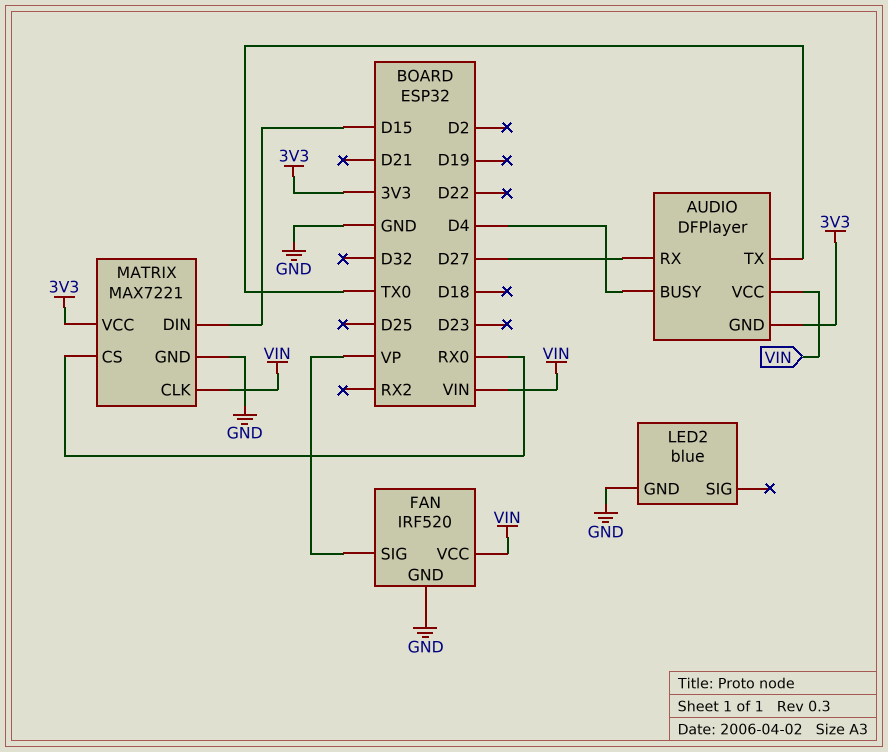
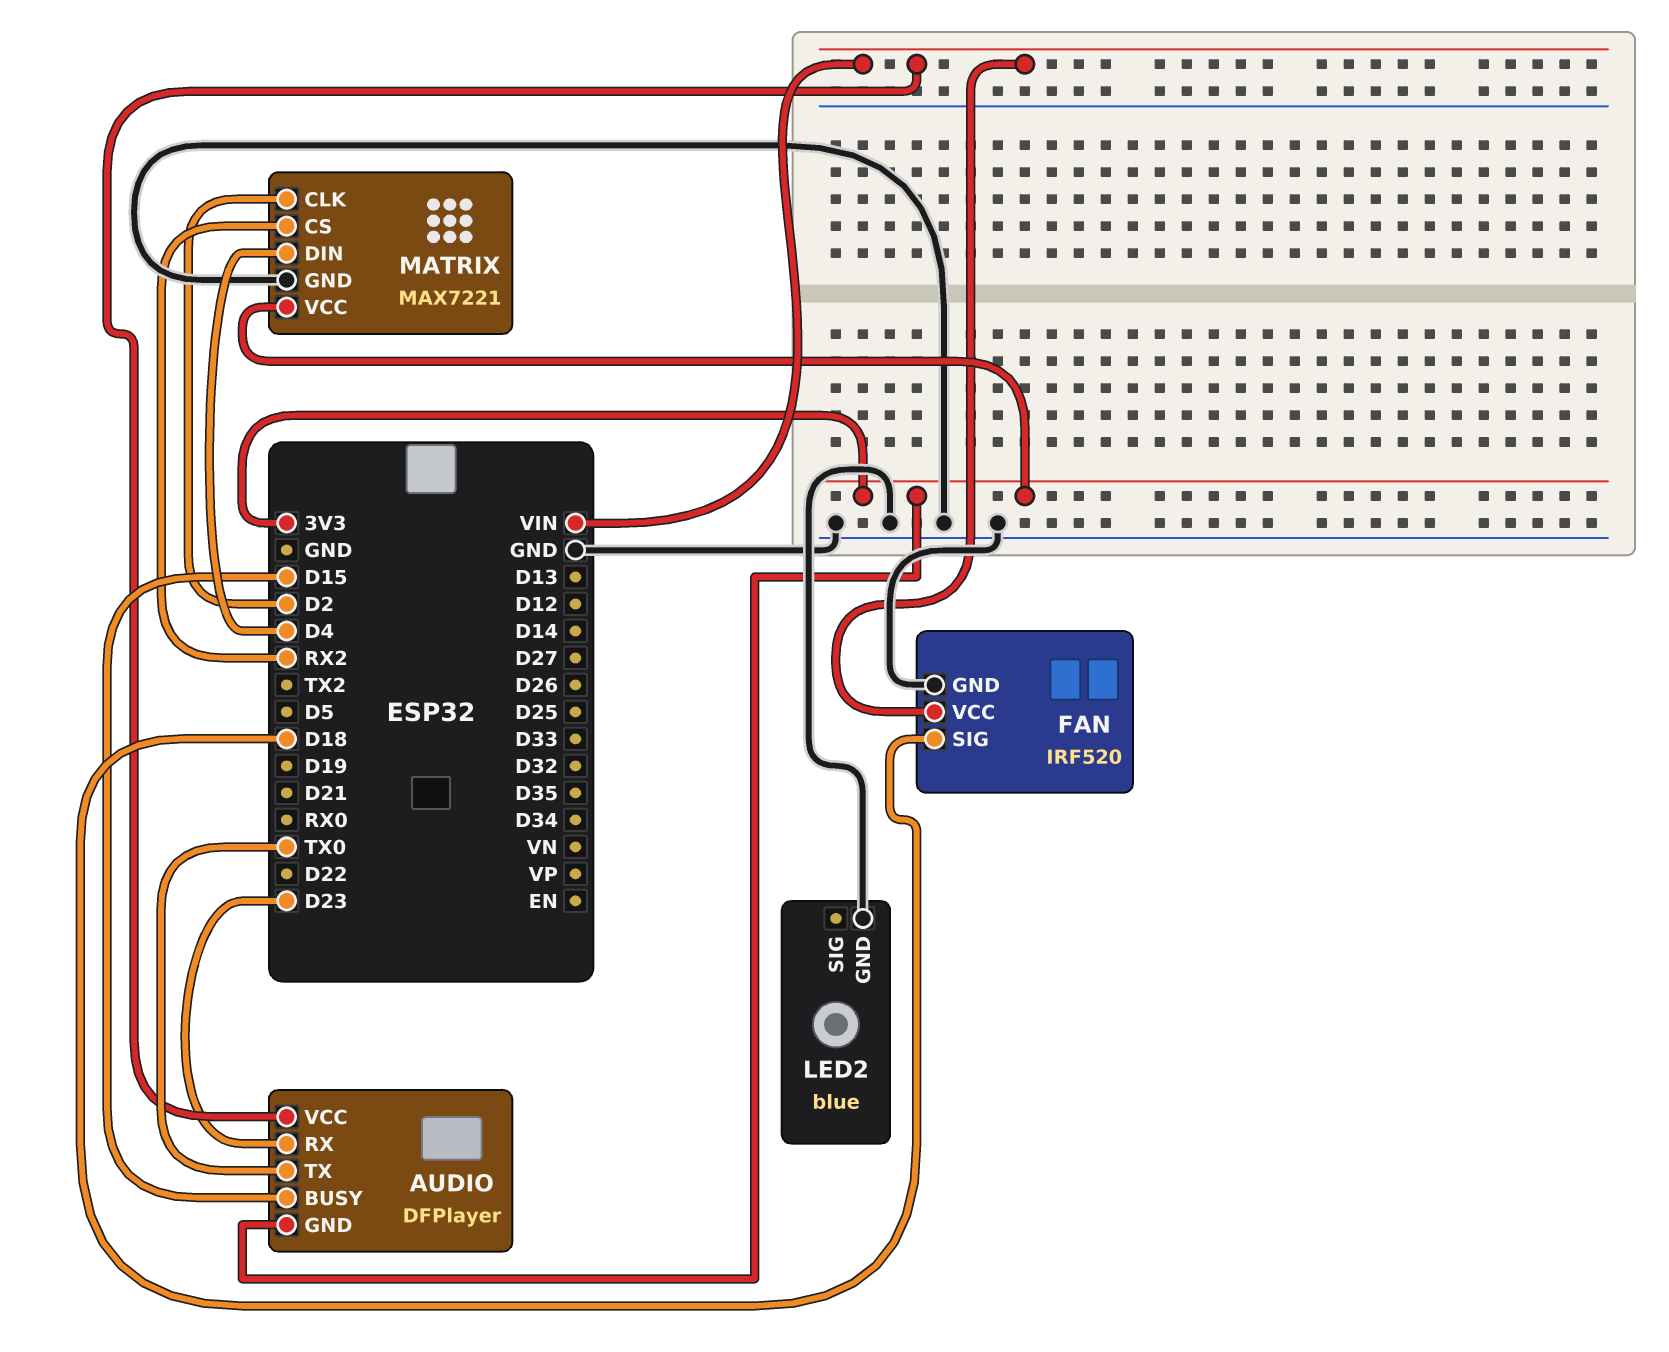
AUDIO pin BUSY: D4 -> D15
AUDIO pin RX: D27 -> D23
FAN pin SIG: VP -> D18
MATRIX pin CLK: VIN -> D2
MATRIX pin CS: RX0 -> RX2
MATRIX pin DIN: D15 -> D4

